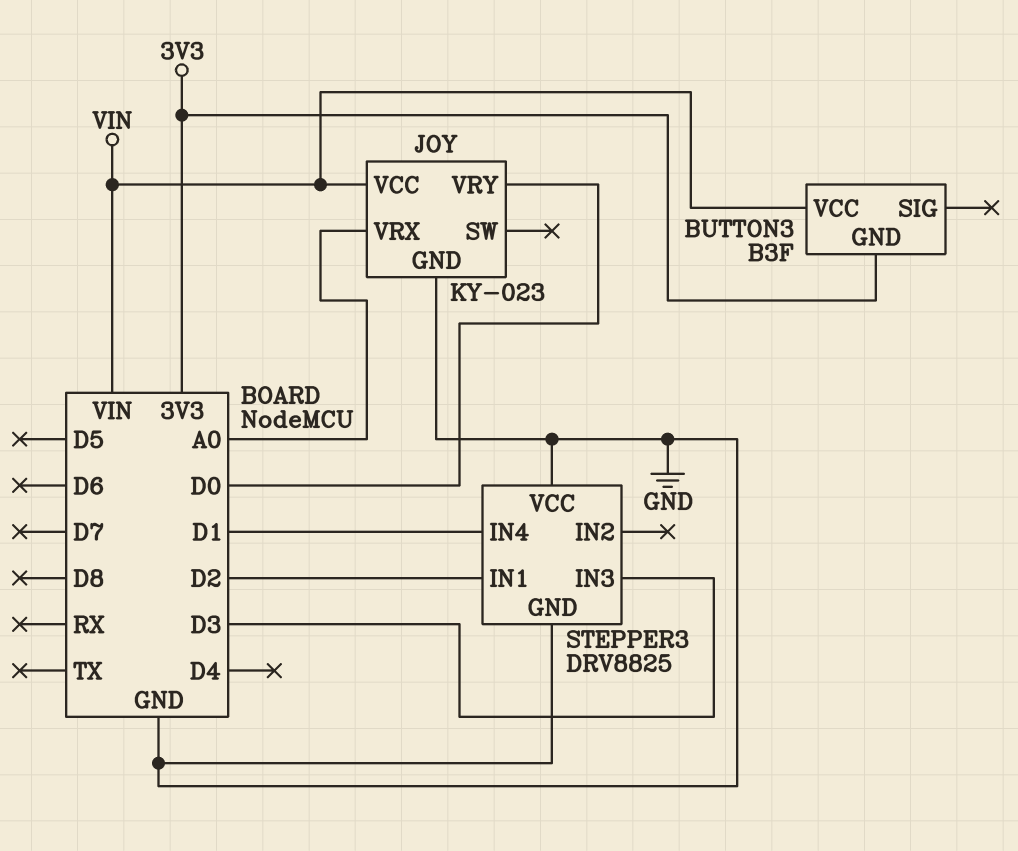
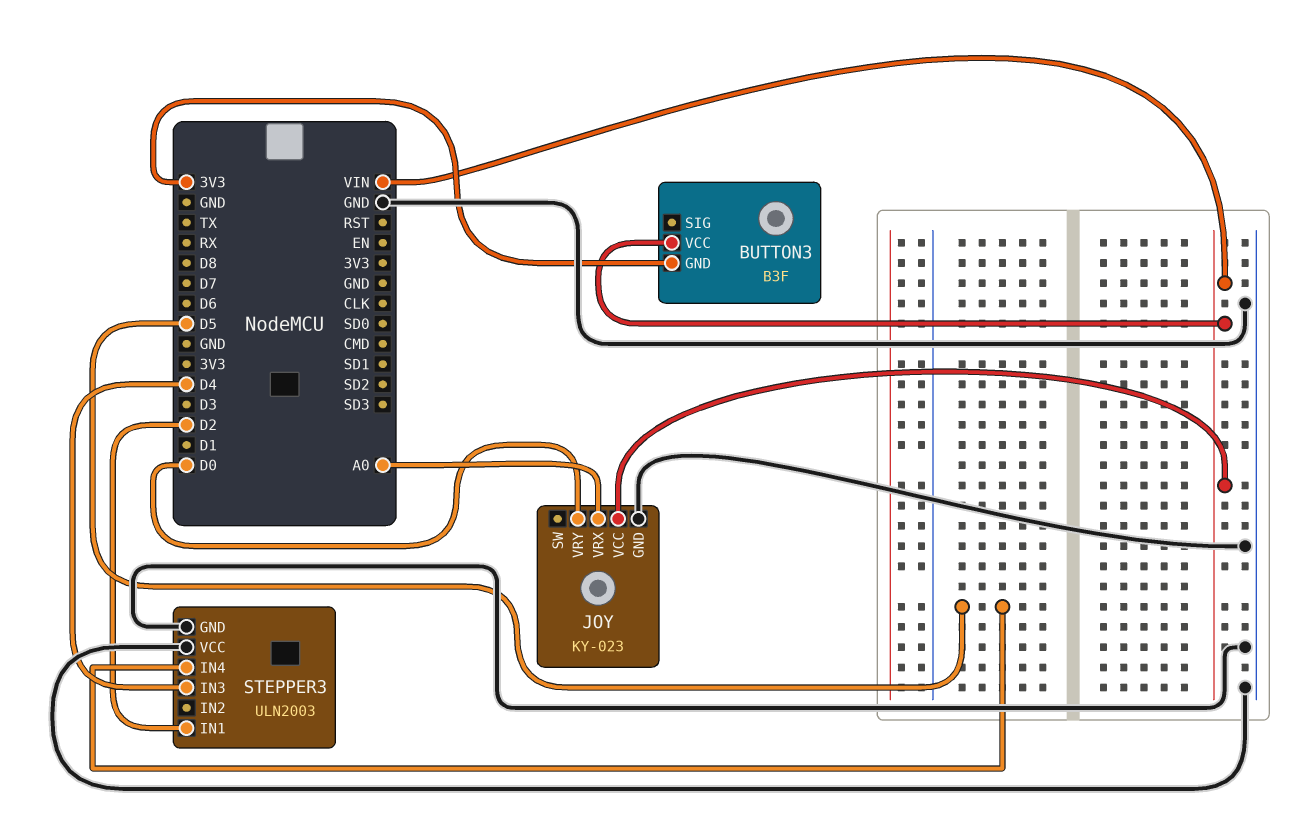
STEPPER3: DRV8825 -> ULN2003
STEPPER3 pin IN3: D3 -> D4
STEPPER3 pin IN4: D1 -> D5

